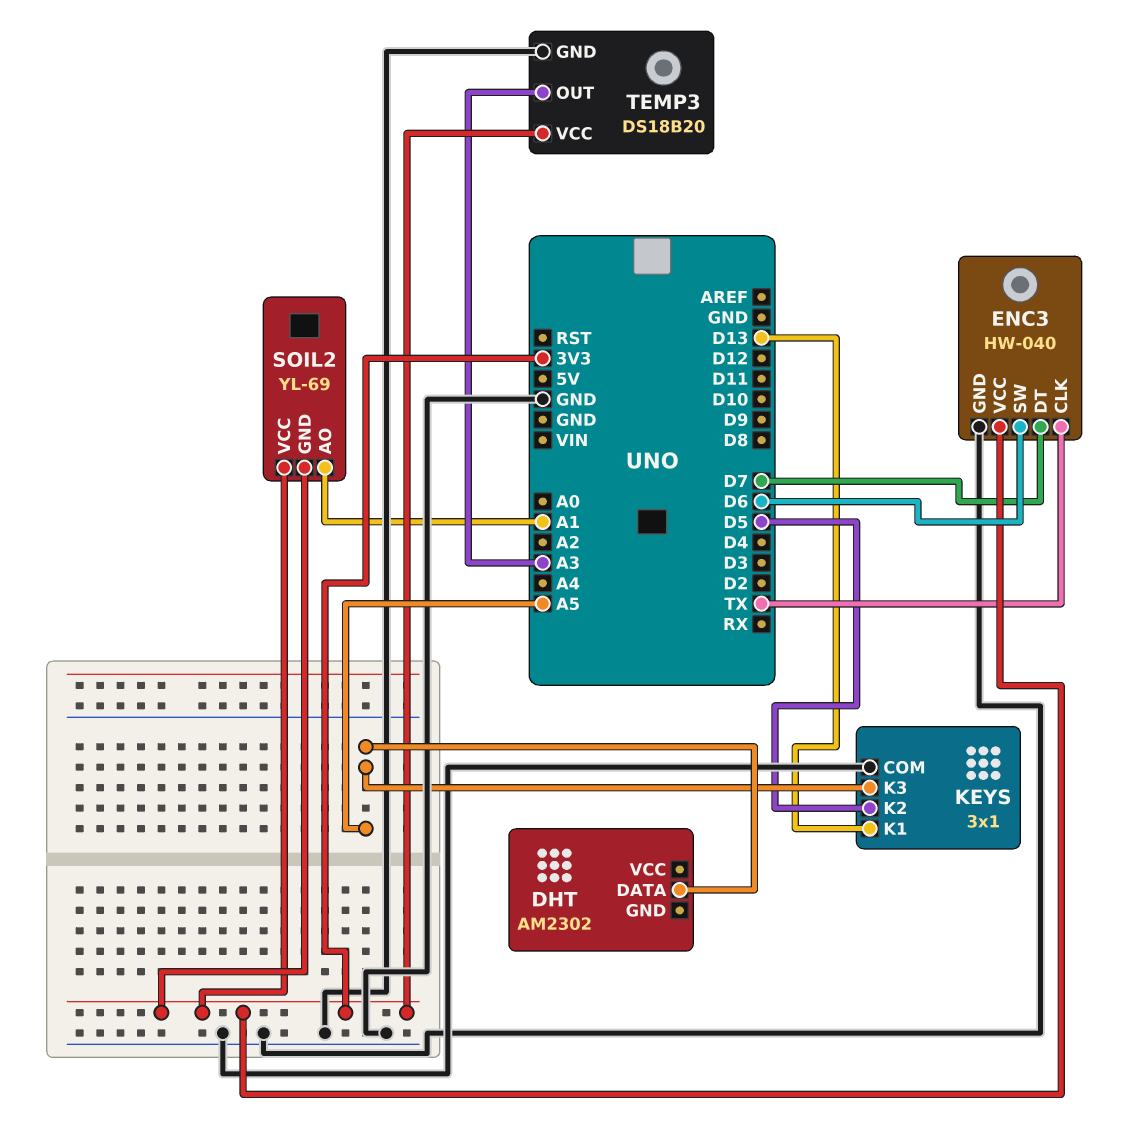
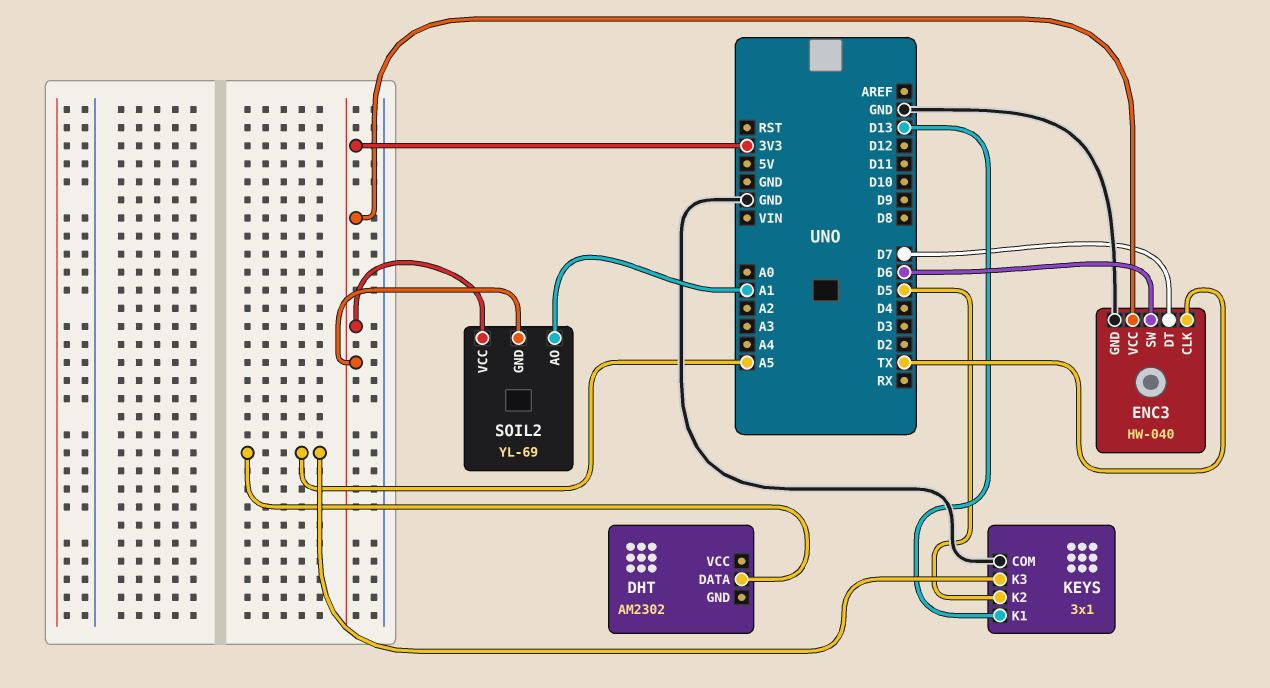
TEMP3: DS18B20 -> none
TEMP3 pin GND: GND -> none
TEMP3 pin OUT: A3 -> none
TEMP3 pin VCC: 3V3 -> none

